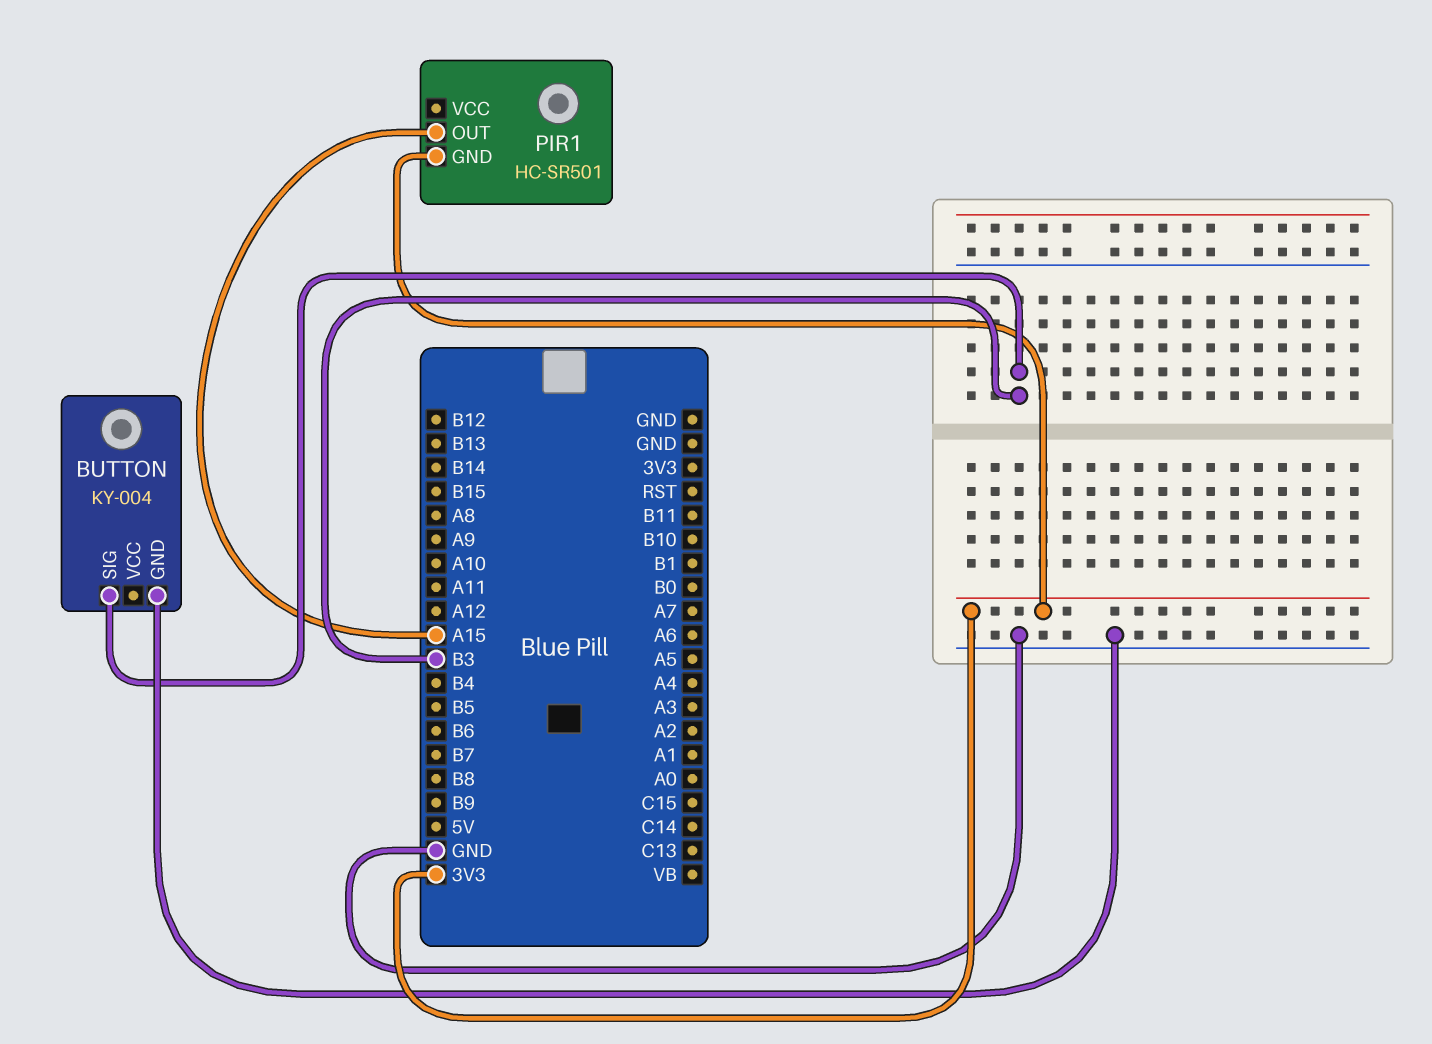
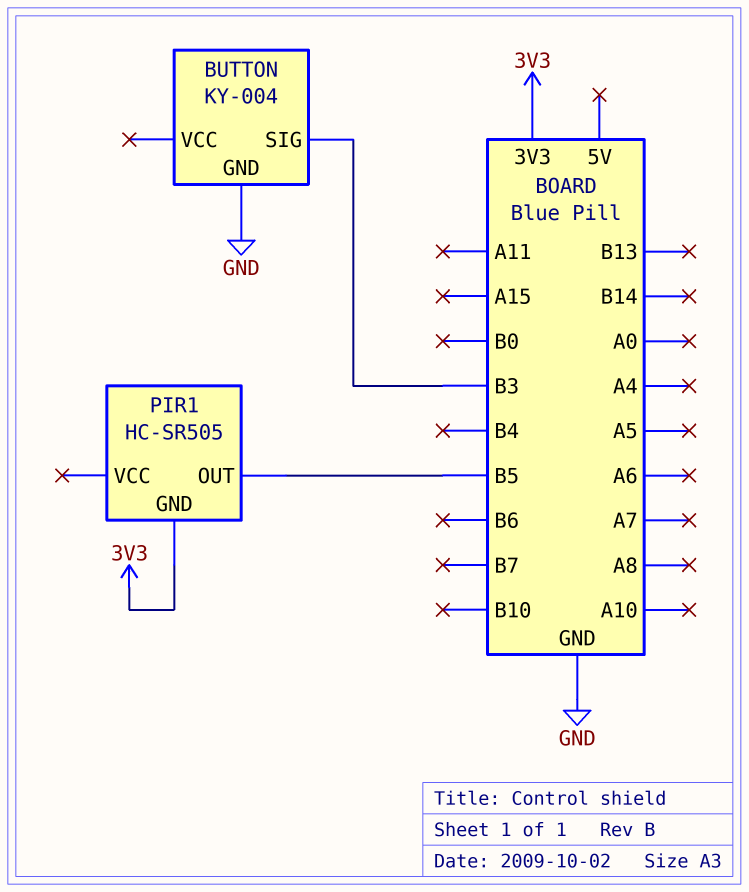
PIR1: HC-SR501 -> HC-SR505
PIR1 pin OUT: A15 -> B5

